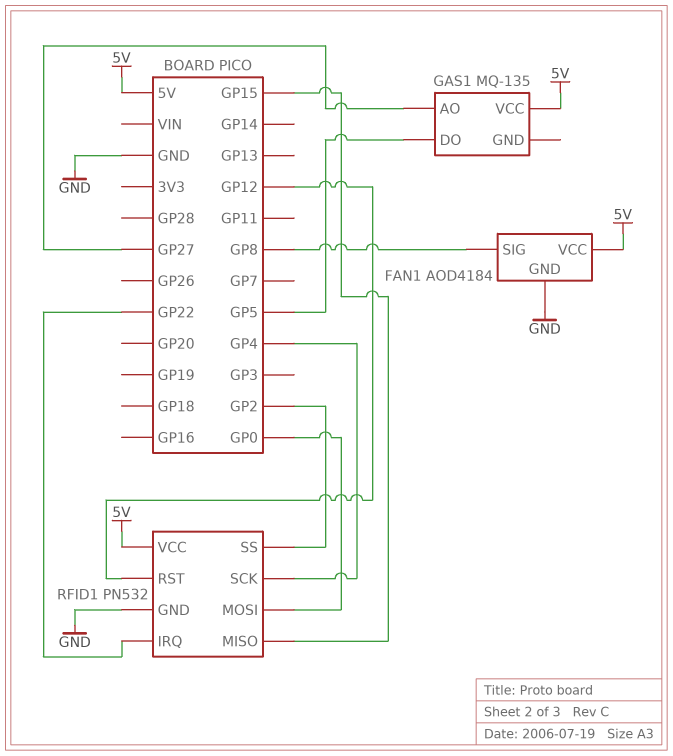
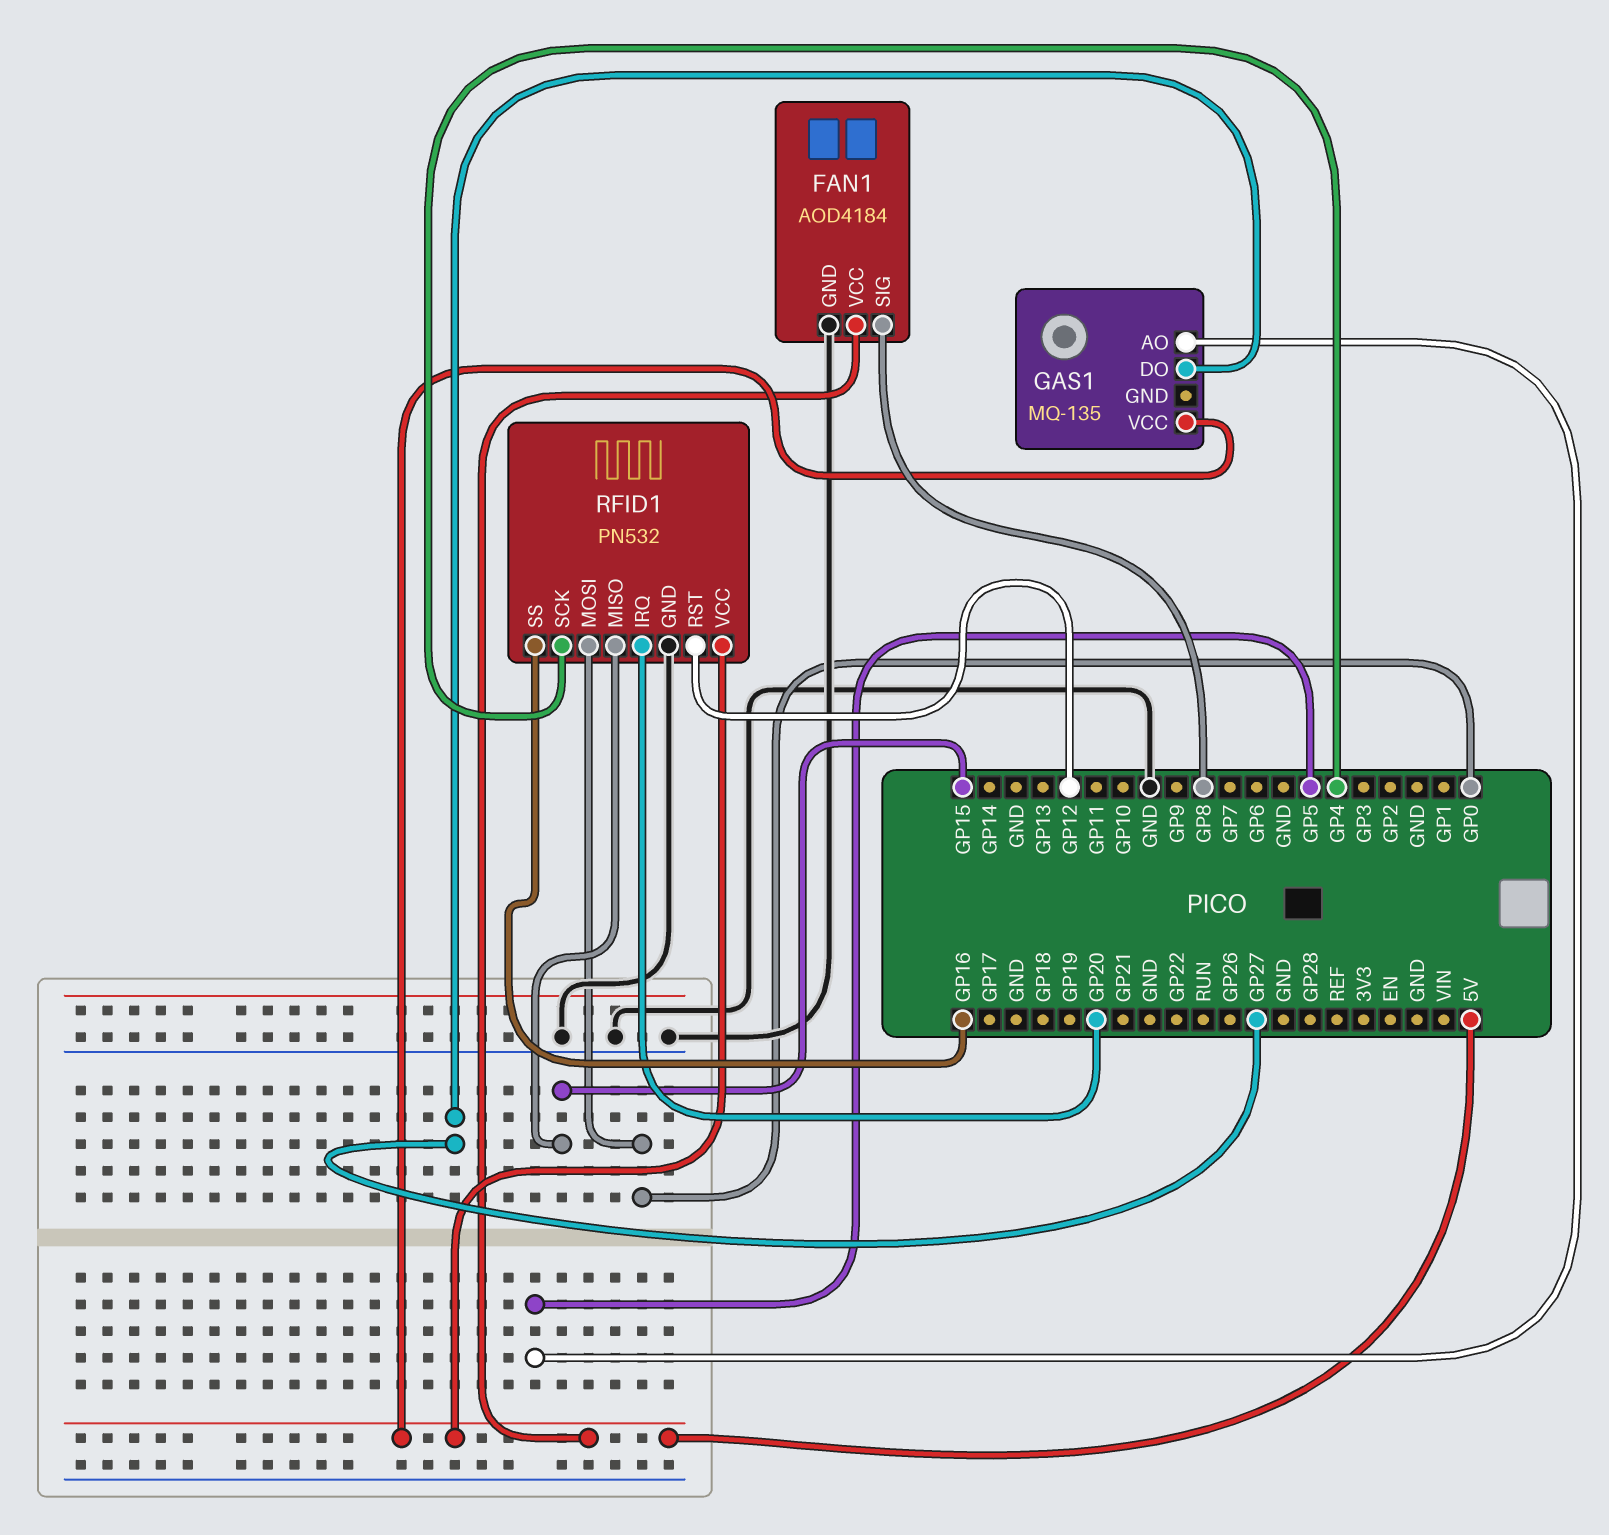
GAS1 pin AO: GP27 -> GP5
GAS1 pin DO: GP5 -> GP27
RFID1 pin IRQ: GP22 -> GP20
RFID1 pin SS: GP2 -> GP16

